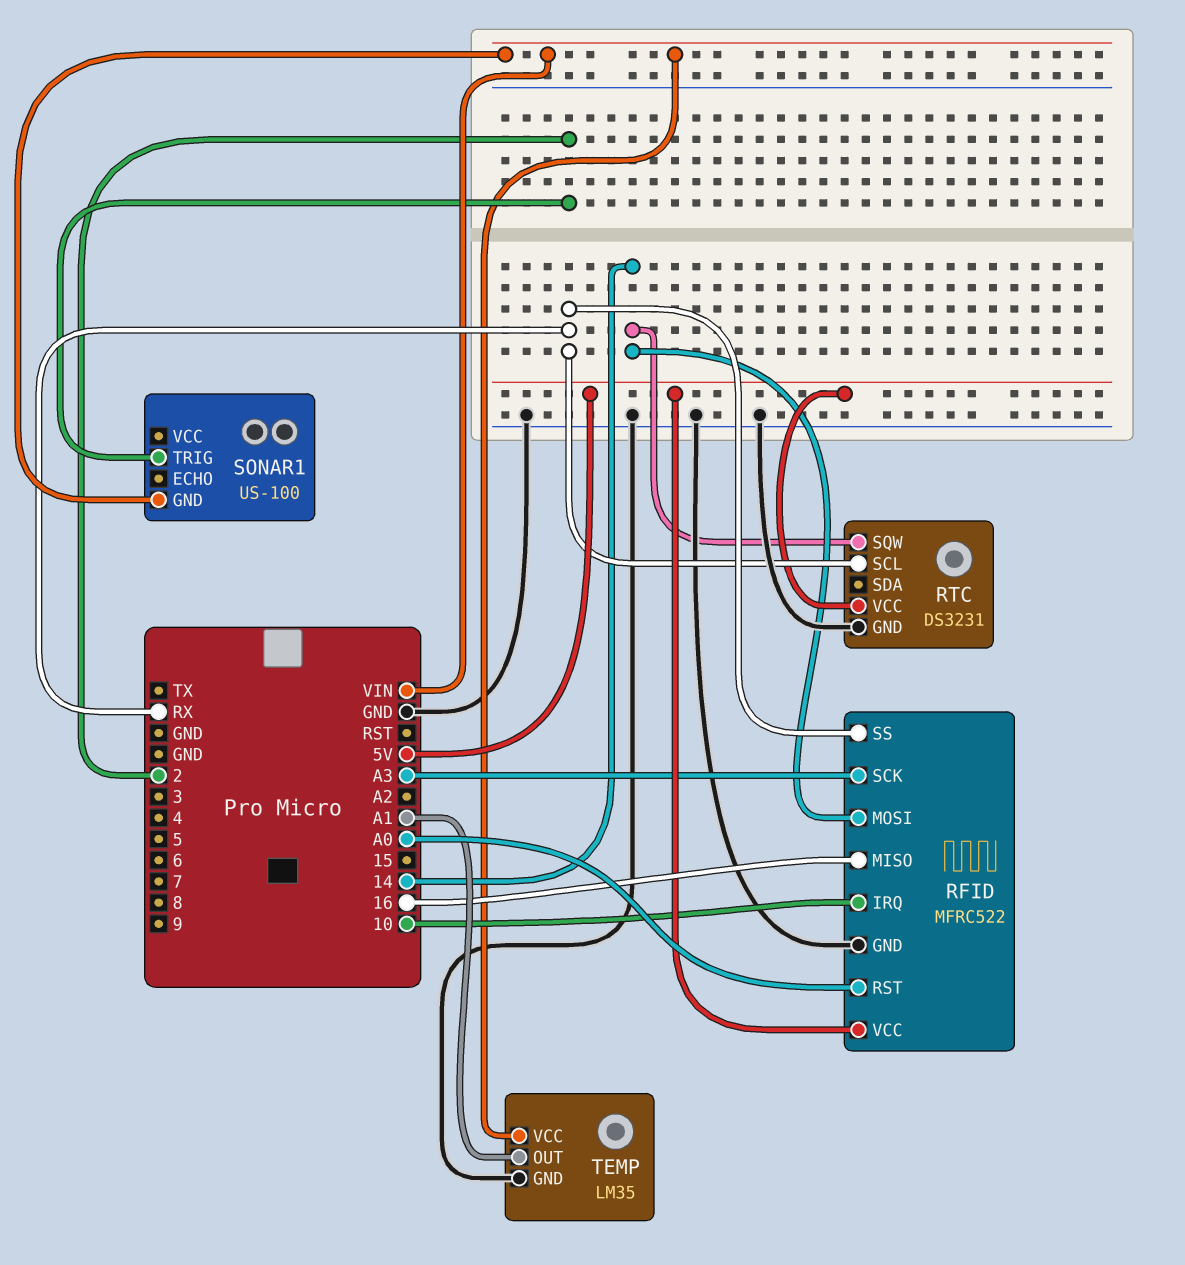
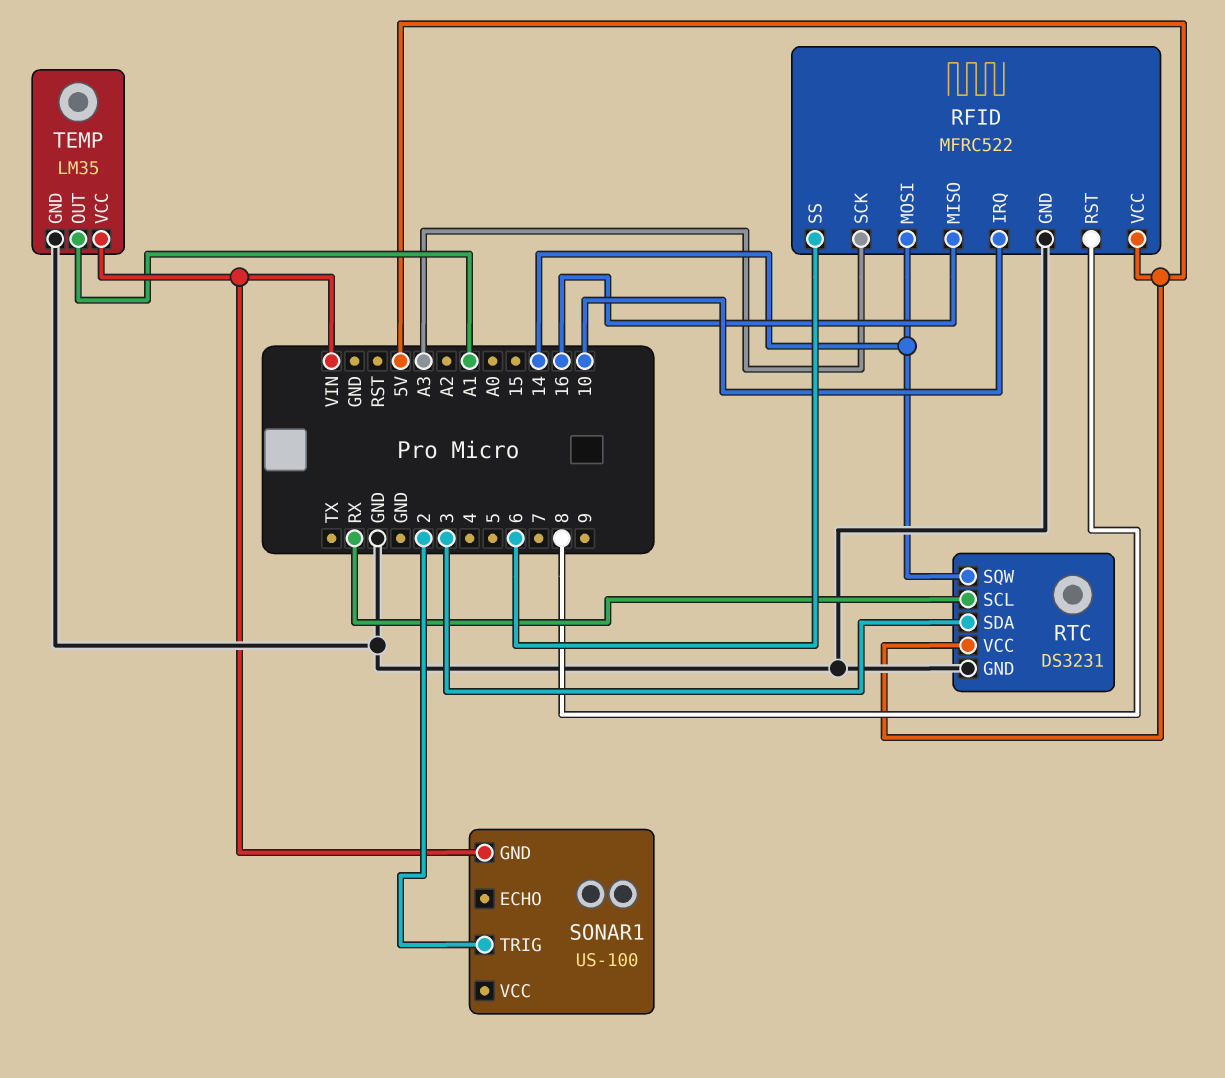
RFID pin RST: A0 -> 8
RFID pin SS: RX -> 6
RTC pin SDA: none -> 3

